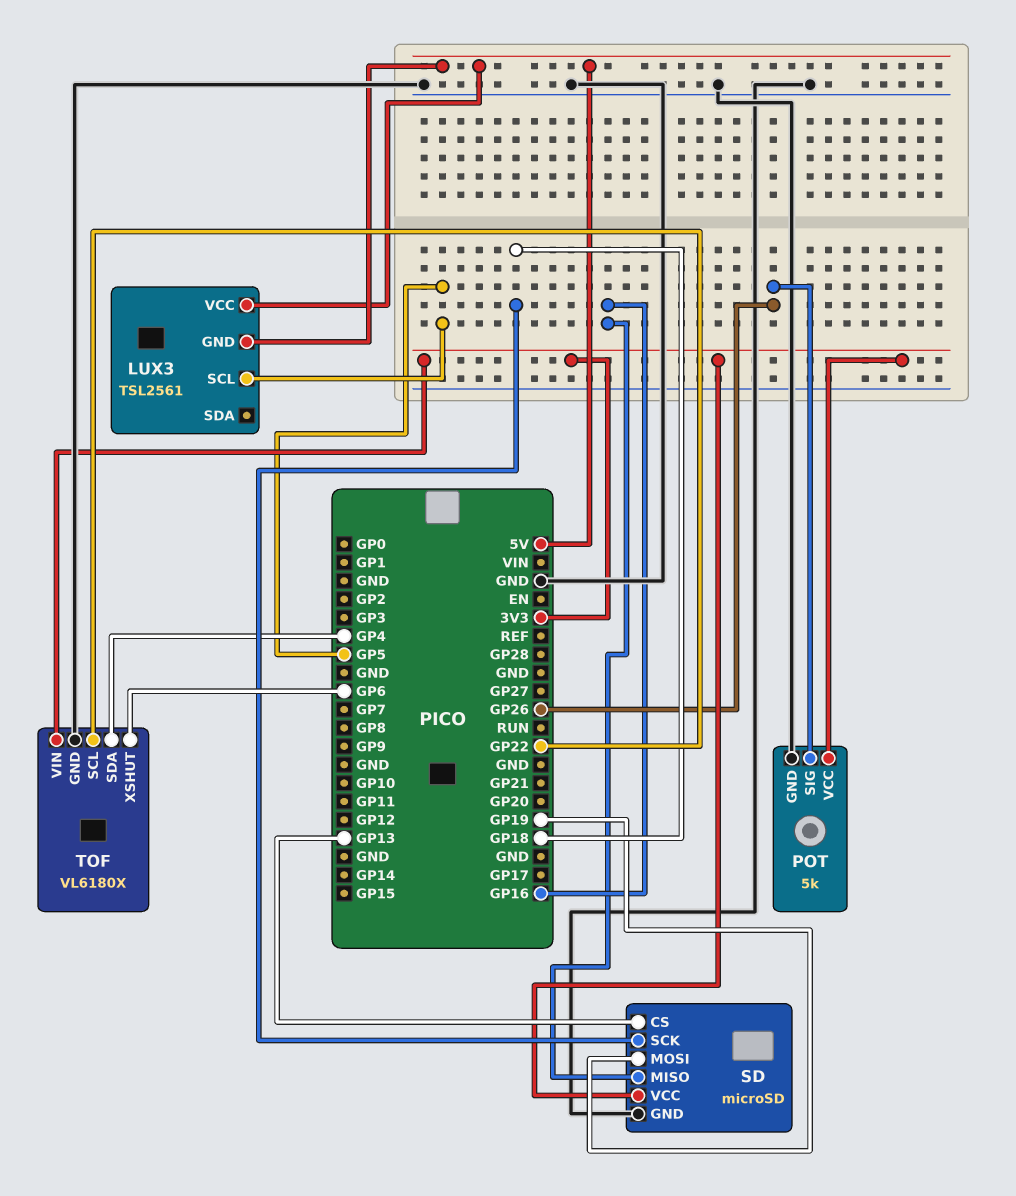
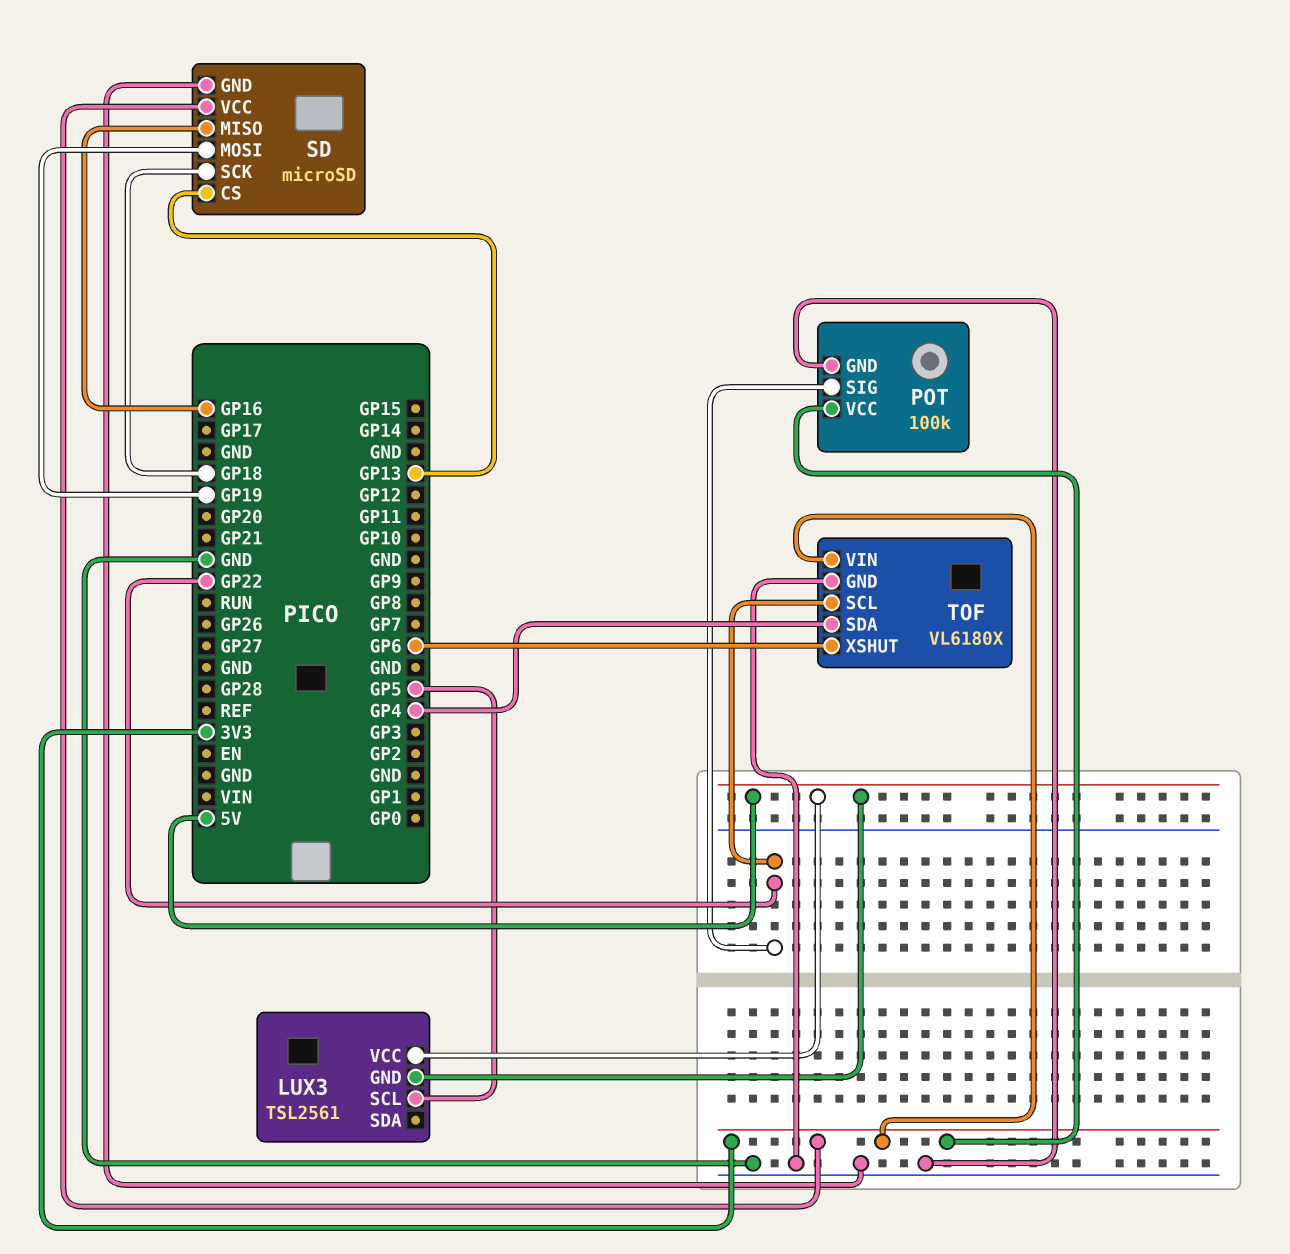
POT: 5k -> 100k
POT pin SIG: GP26 -> GP22

